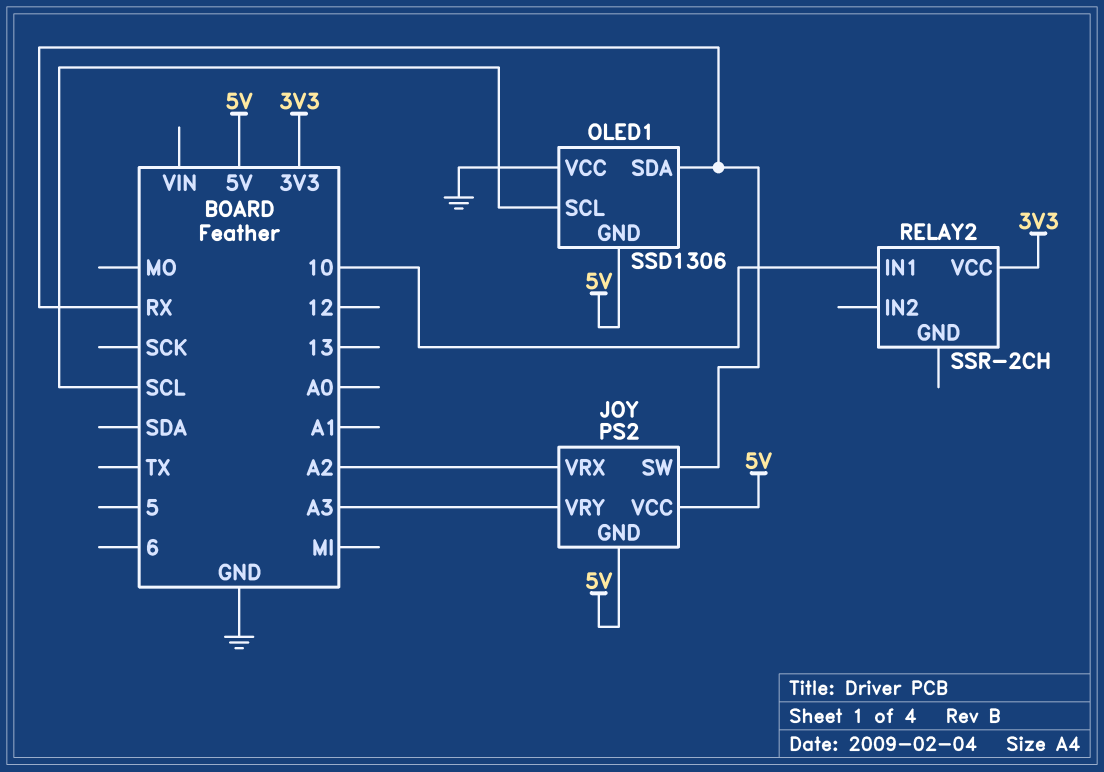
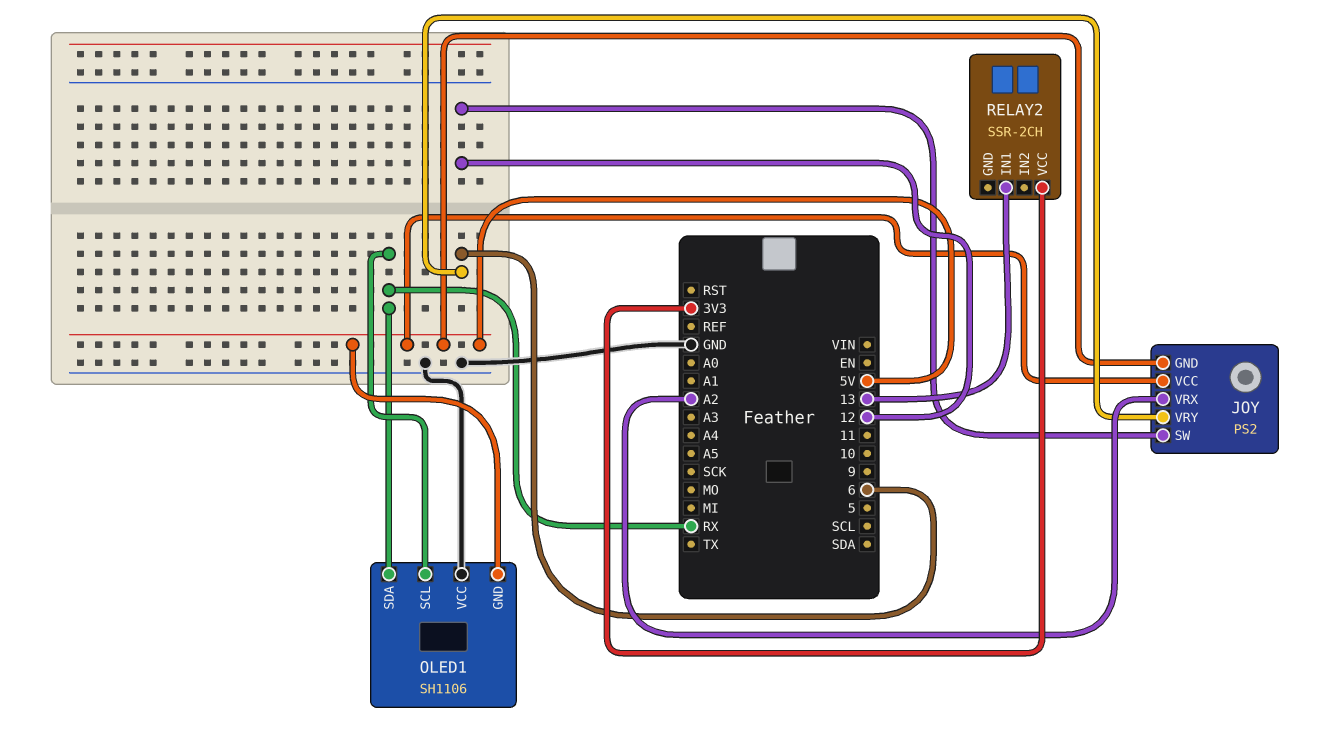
JOY pin SW: RX -> 12
JOY pin VRY: A3 -> 6
OLED1: SSD1306 -> SH1106
OLED1 pin SCL: SCL -> RX
RELAY2 pin IN1: 10 -> 13

